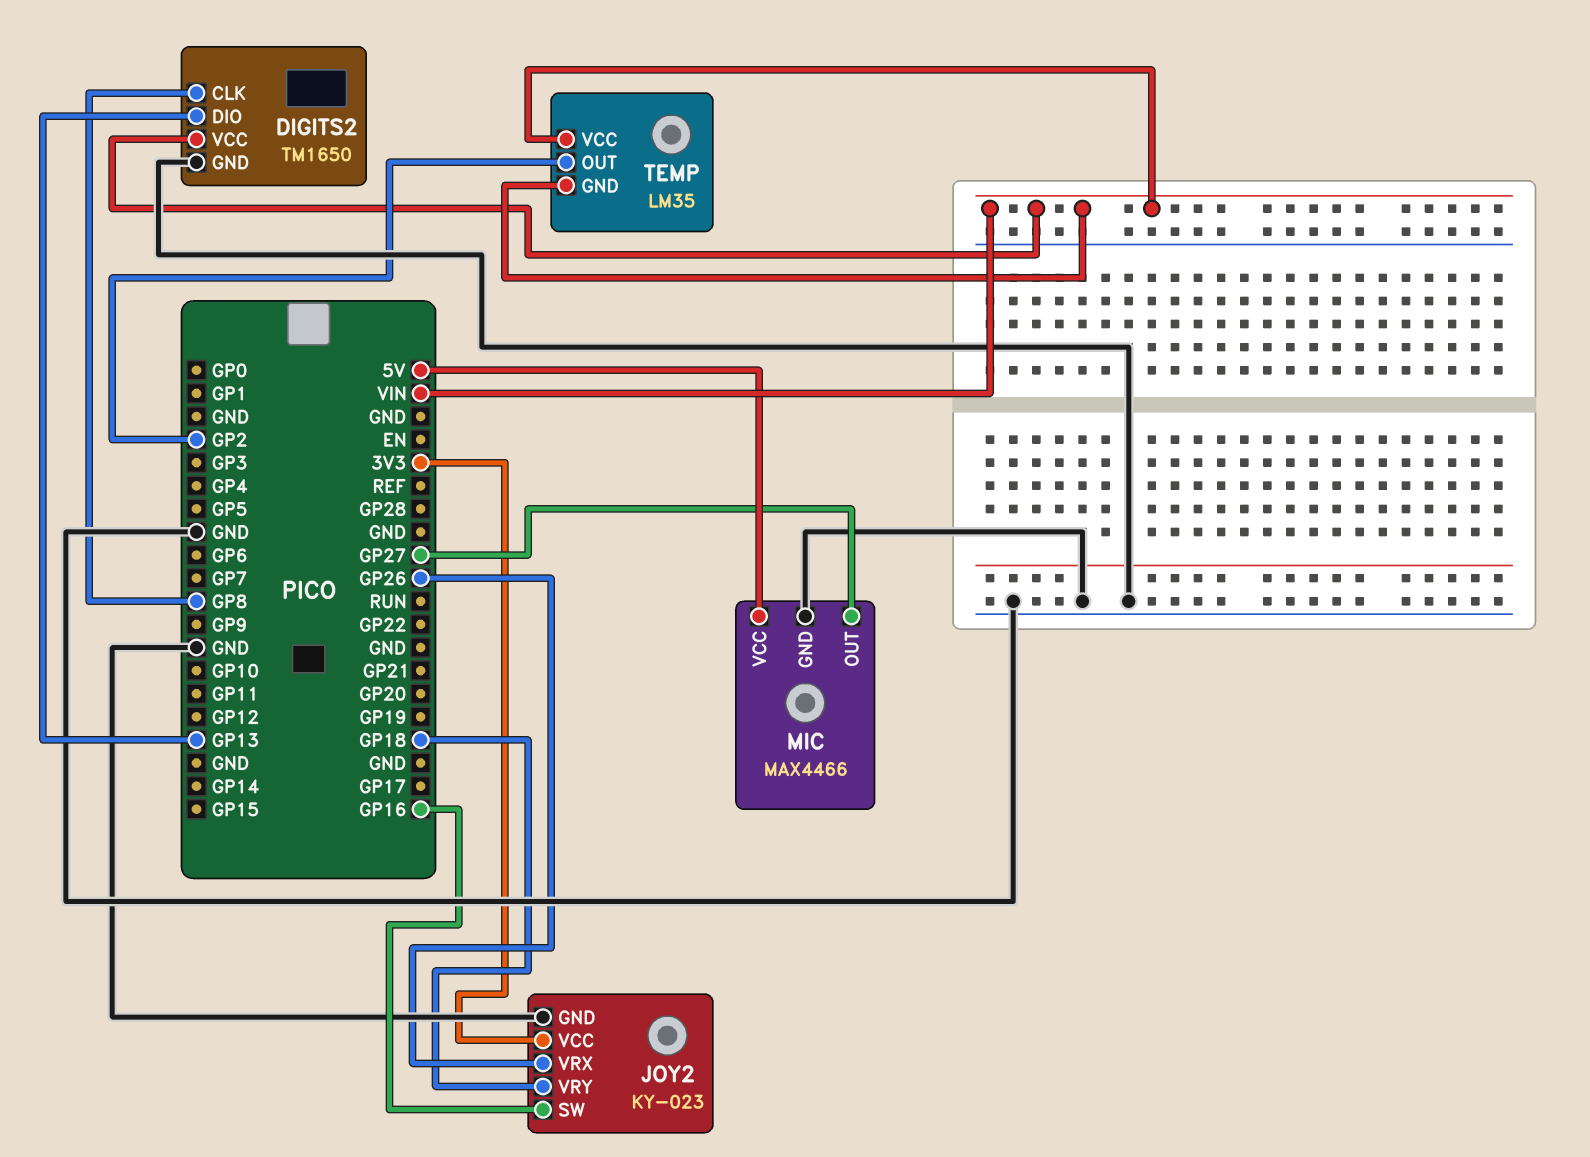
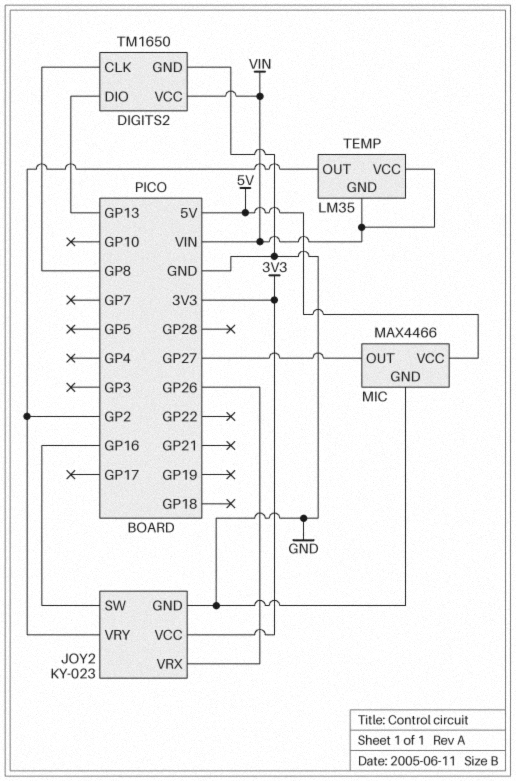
JOY2 pin VRY: GP18 -> GP2

